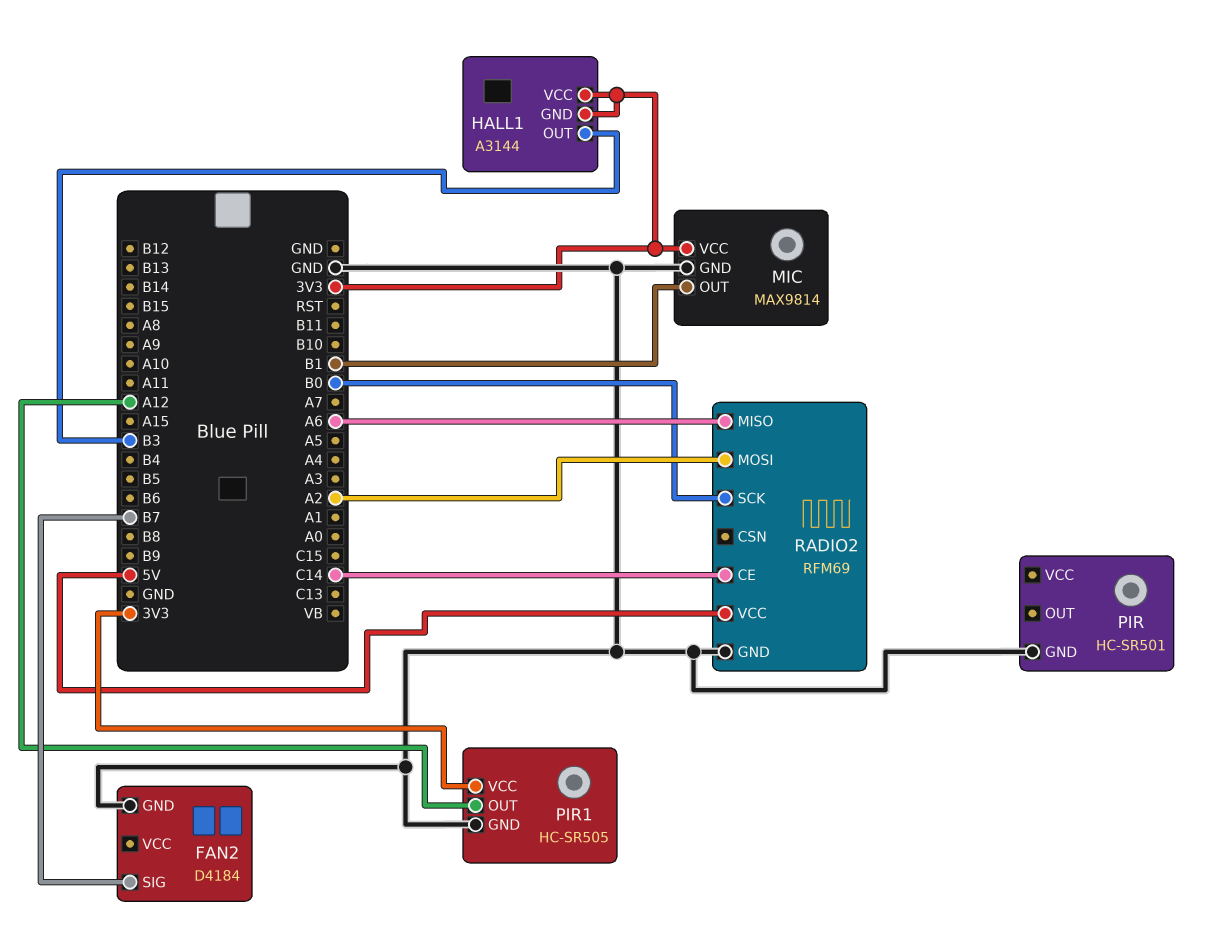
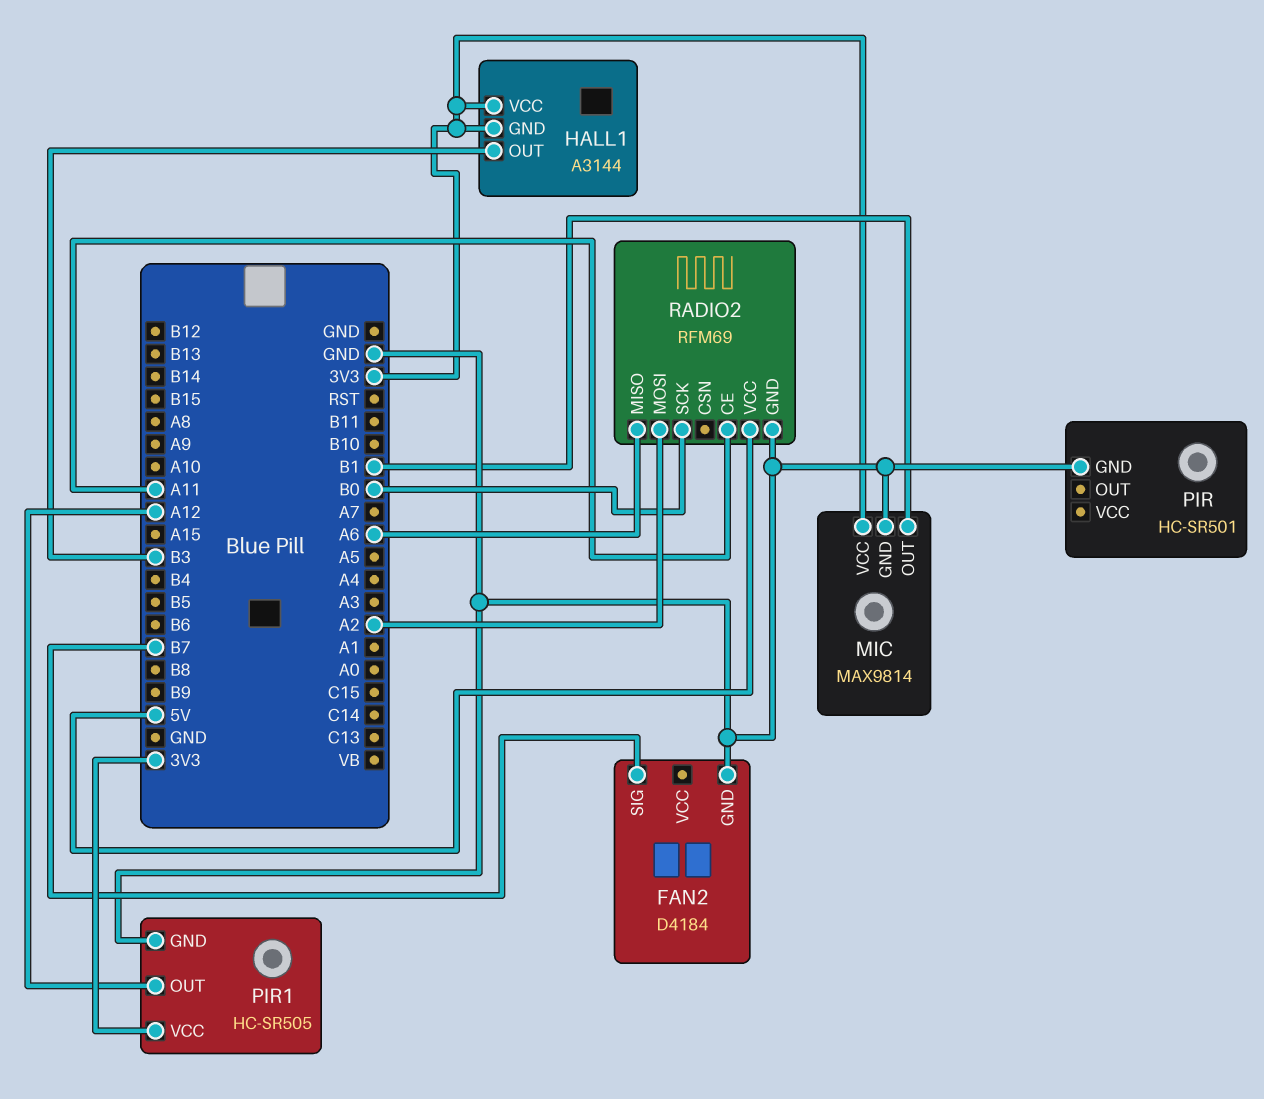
RADIO2 pin CE: C14 -> A11

